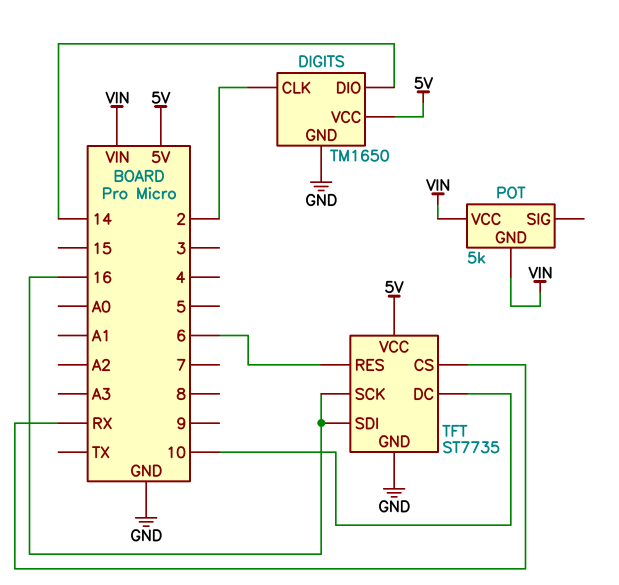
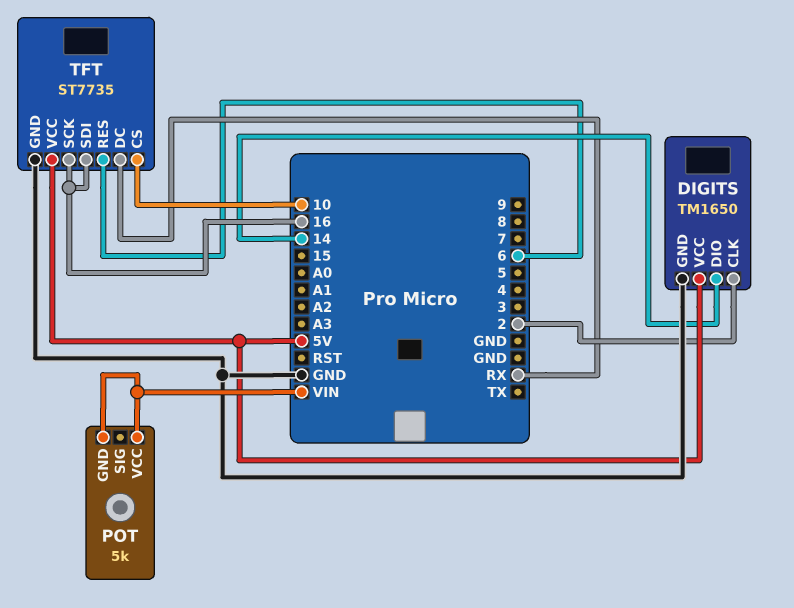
TFT pin CS: RX -> 10
TFT pin DC: 10 -> RX

